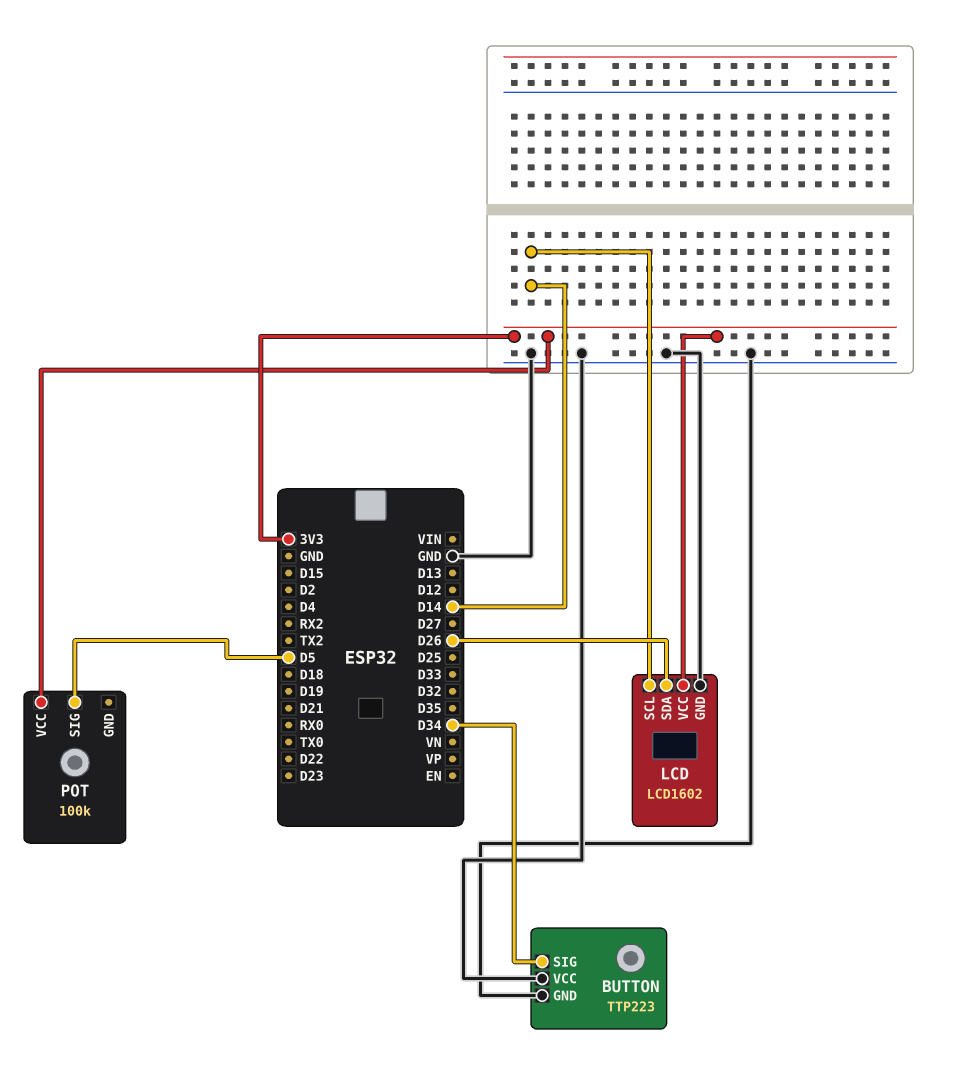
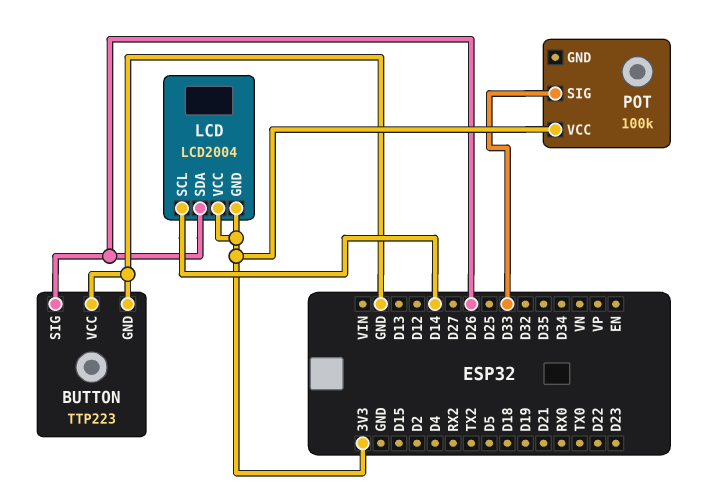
BUTTON pin SIG: D34 -> D26
LCD: LCD1602 -> LCD2004
LCD pin GND: GND -> 3V3
POT pin SIG: D5 -> D33

